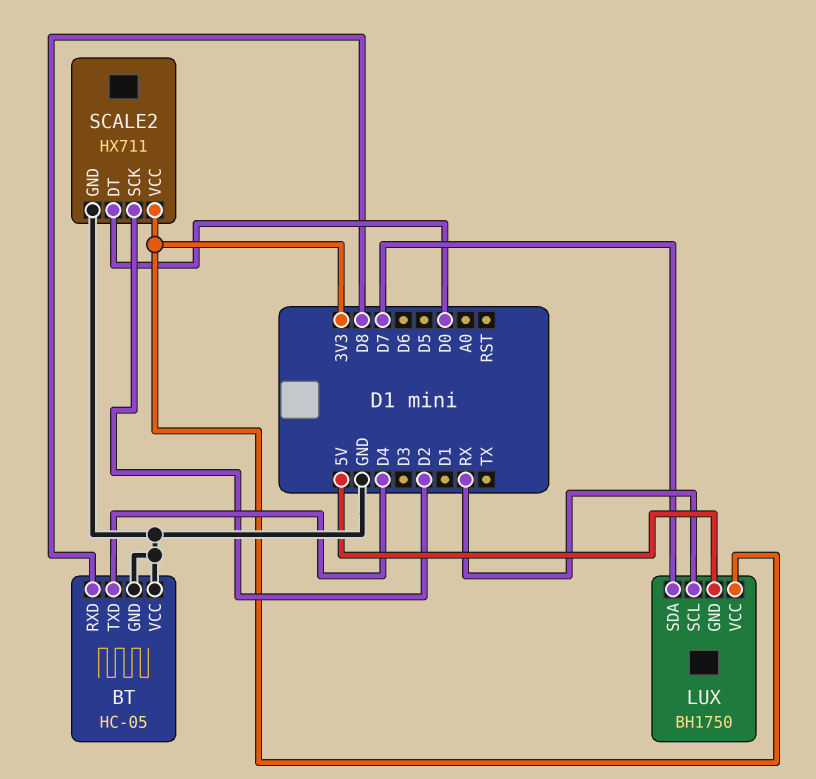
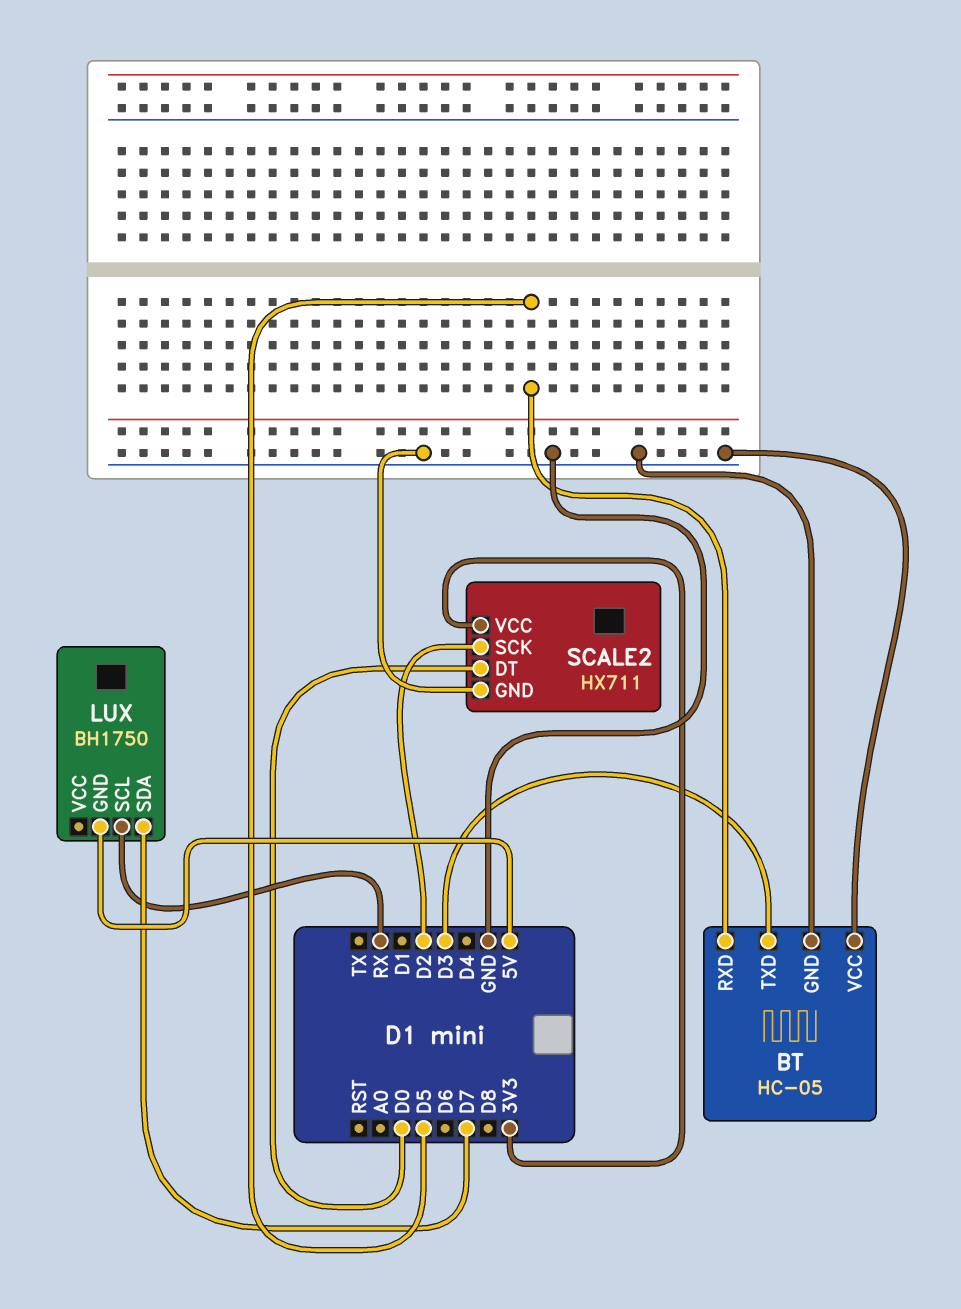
BT pin RXD: D8 -> D5
BT pin TXD: D4 -> D3
LUX pin VCC: 3V3 -> none

